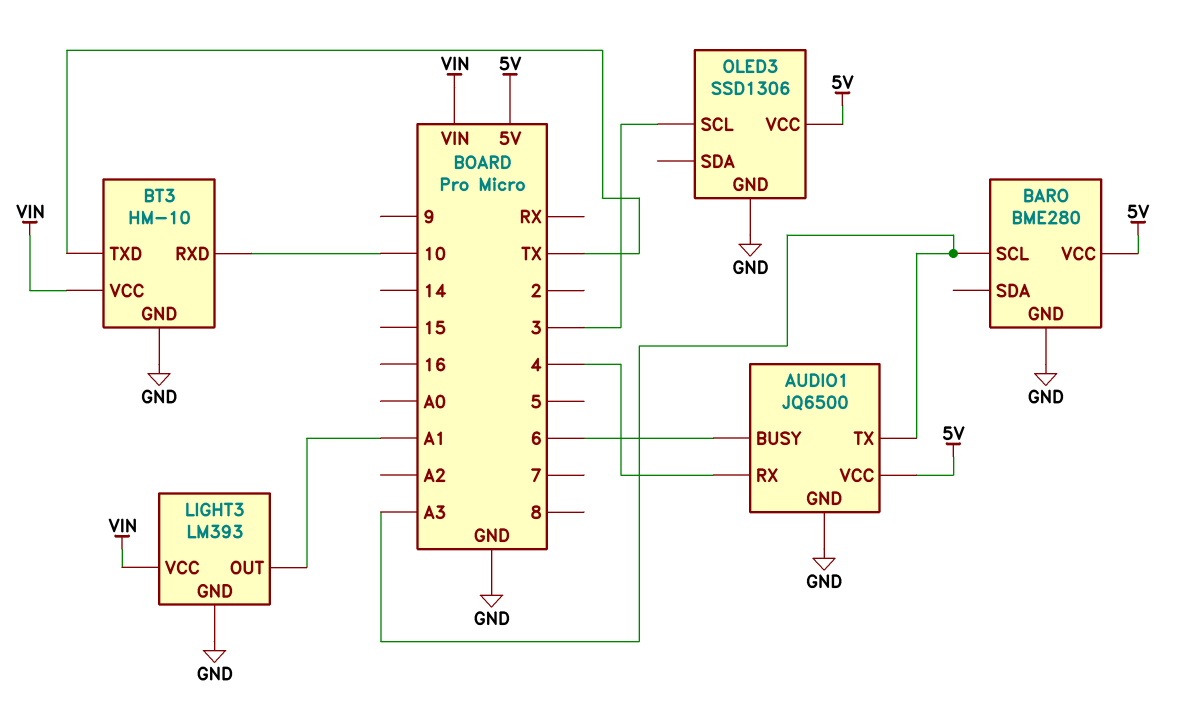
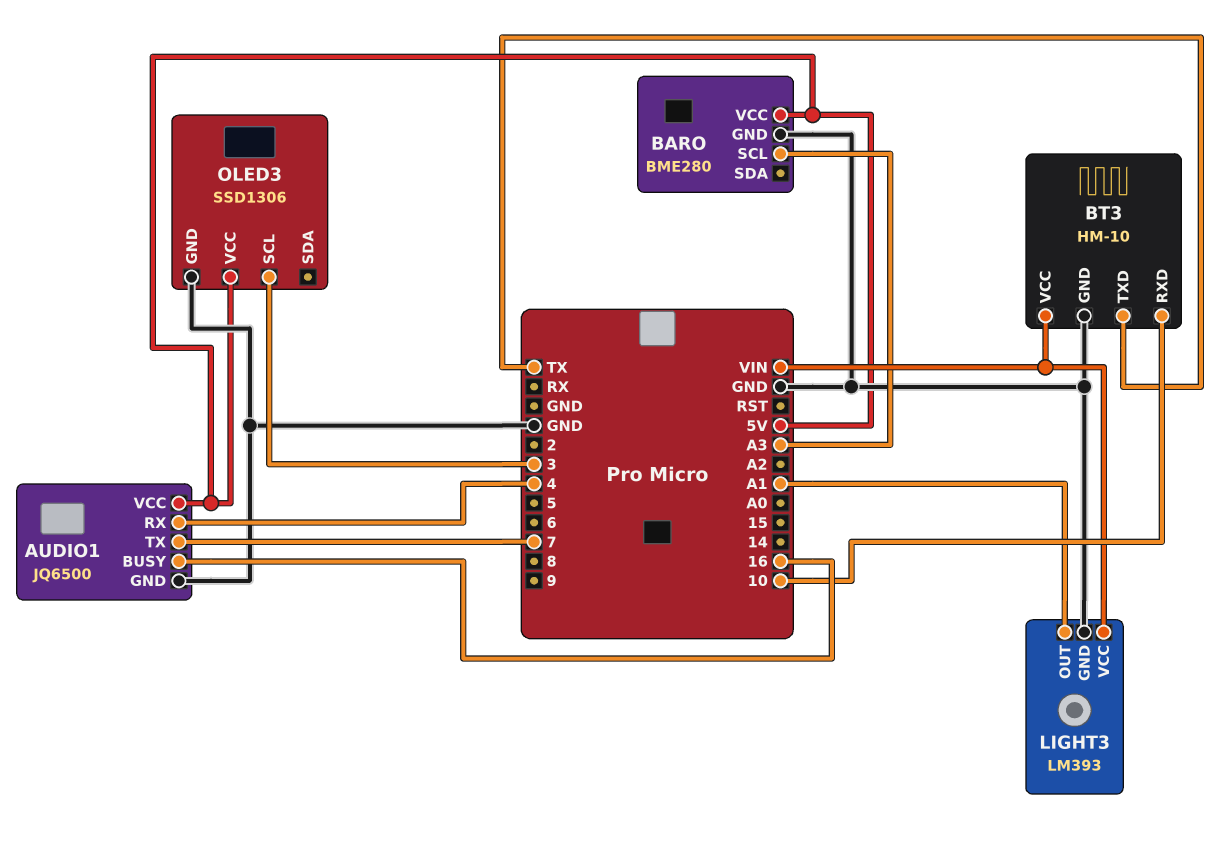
AUDIO1 pin BUSY: 6 -> 16
AUDIO1 pin TX: A3 -> 7

